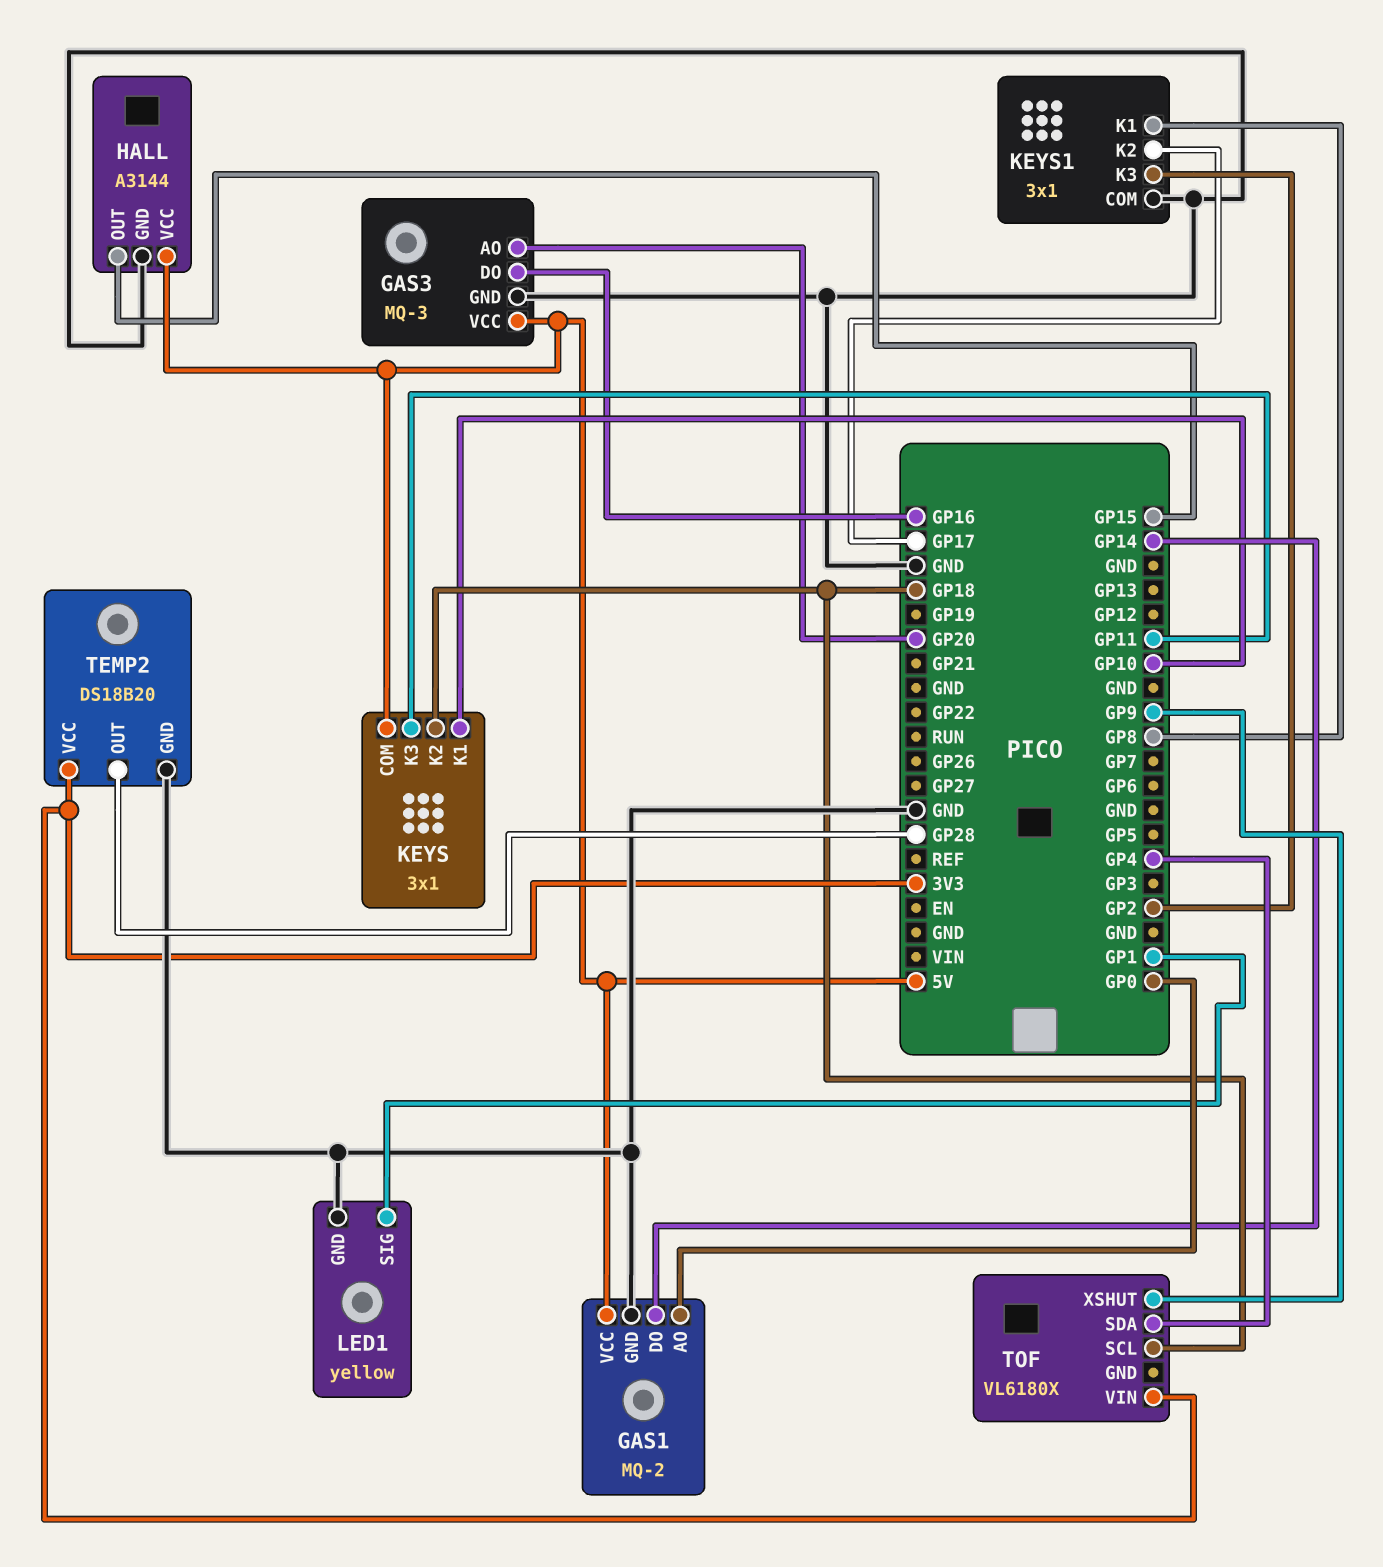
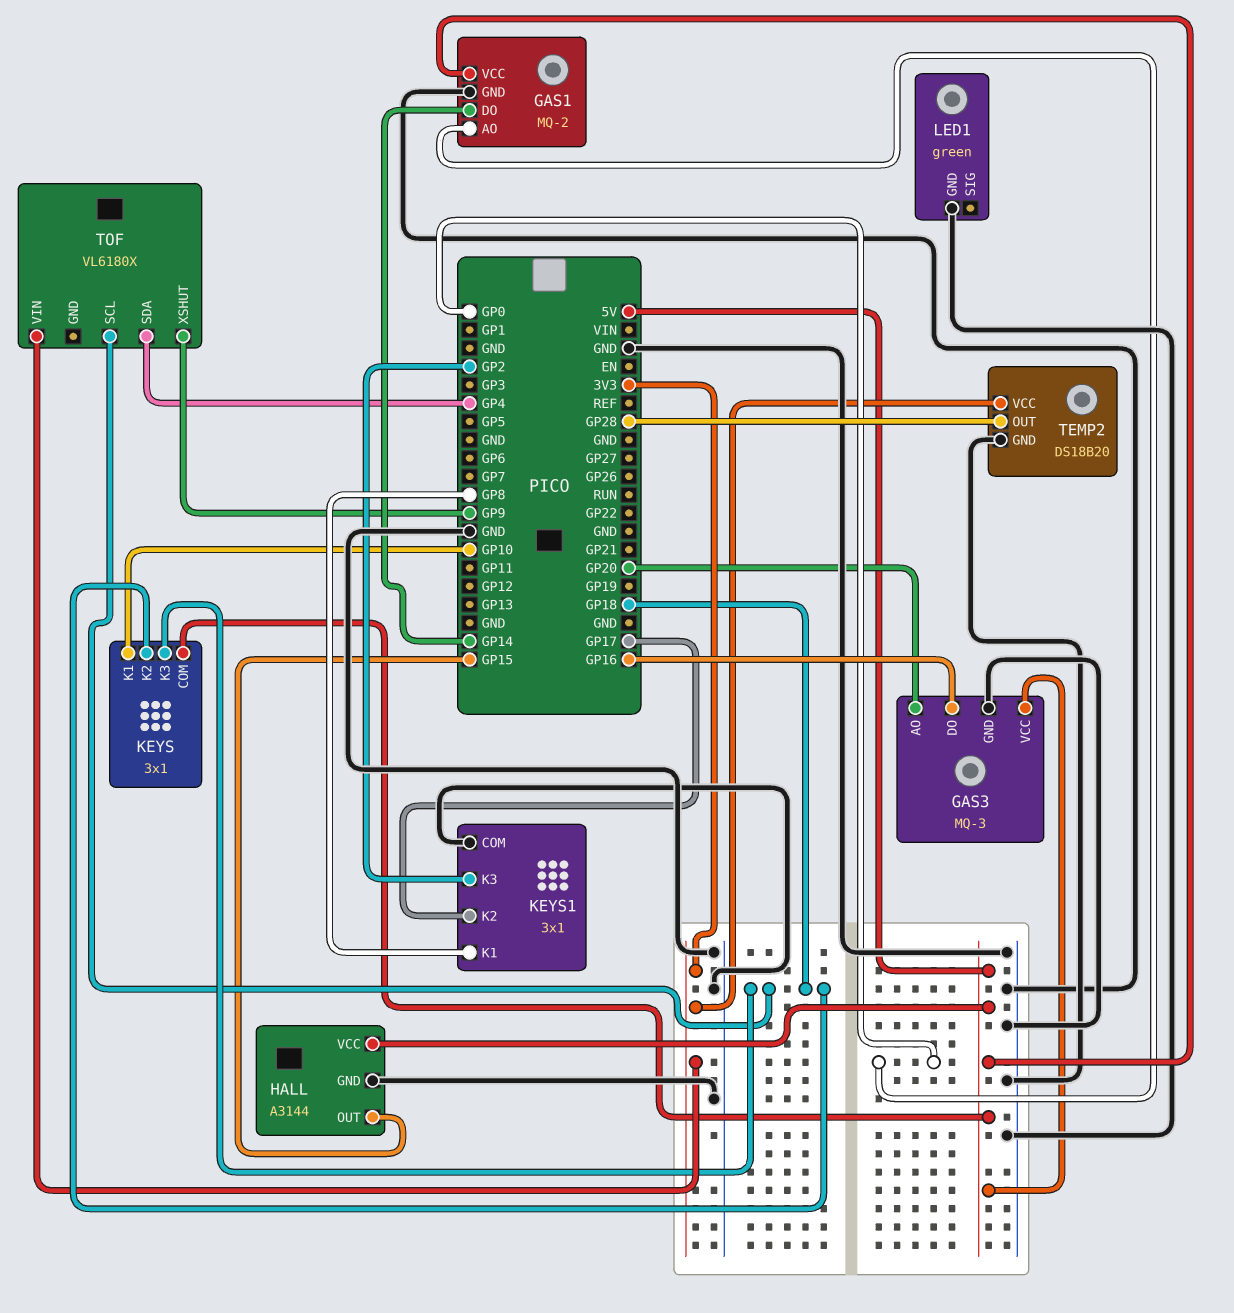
KEYS pin K3: GP11 -> GP18
LED1: yellow -> green
LED1 pin SIG: GP1 -> none

